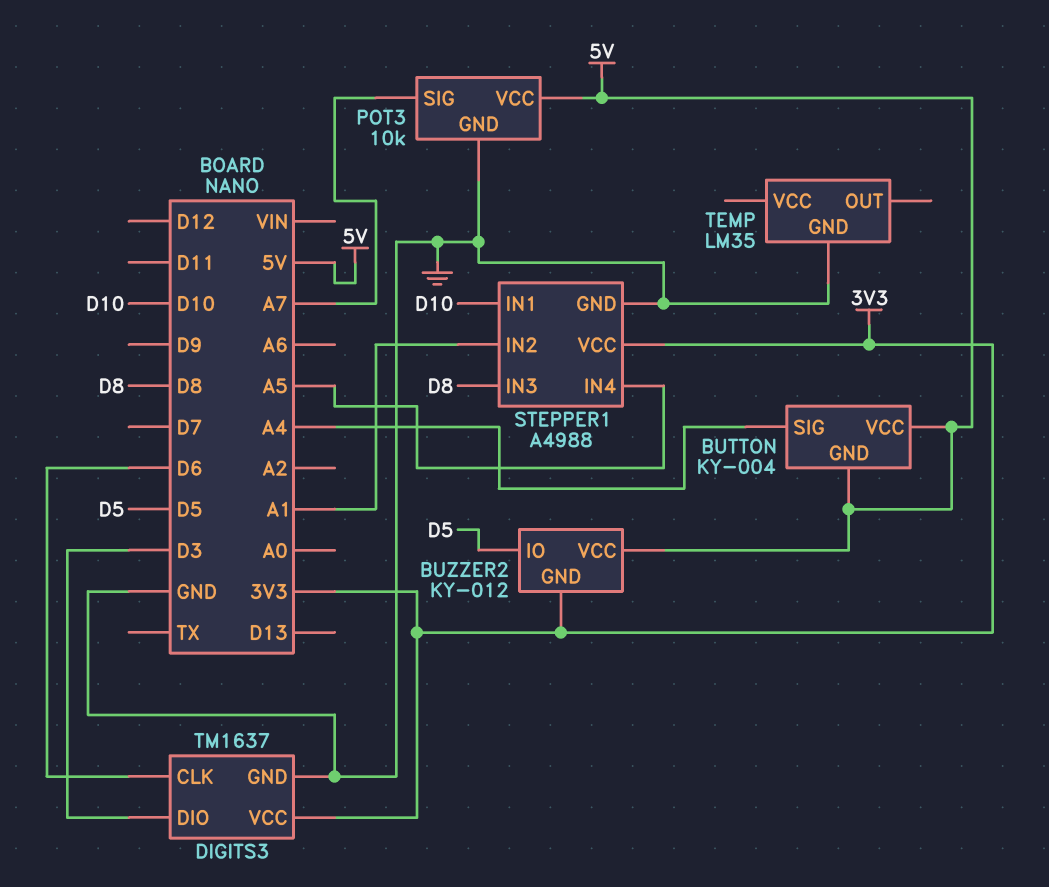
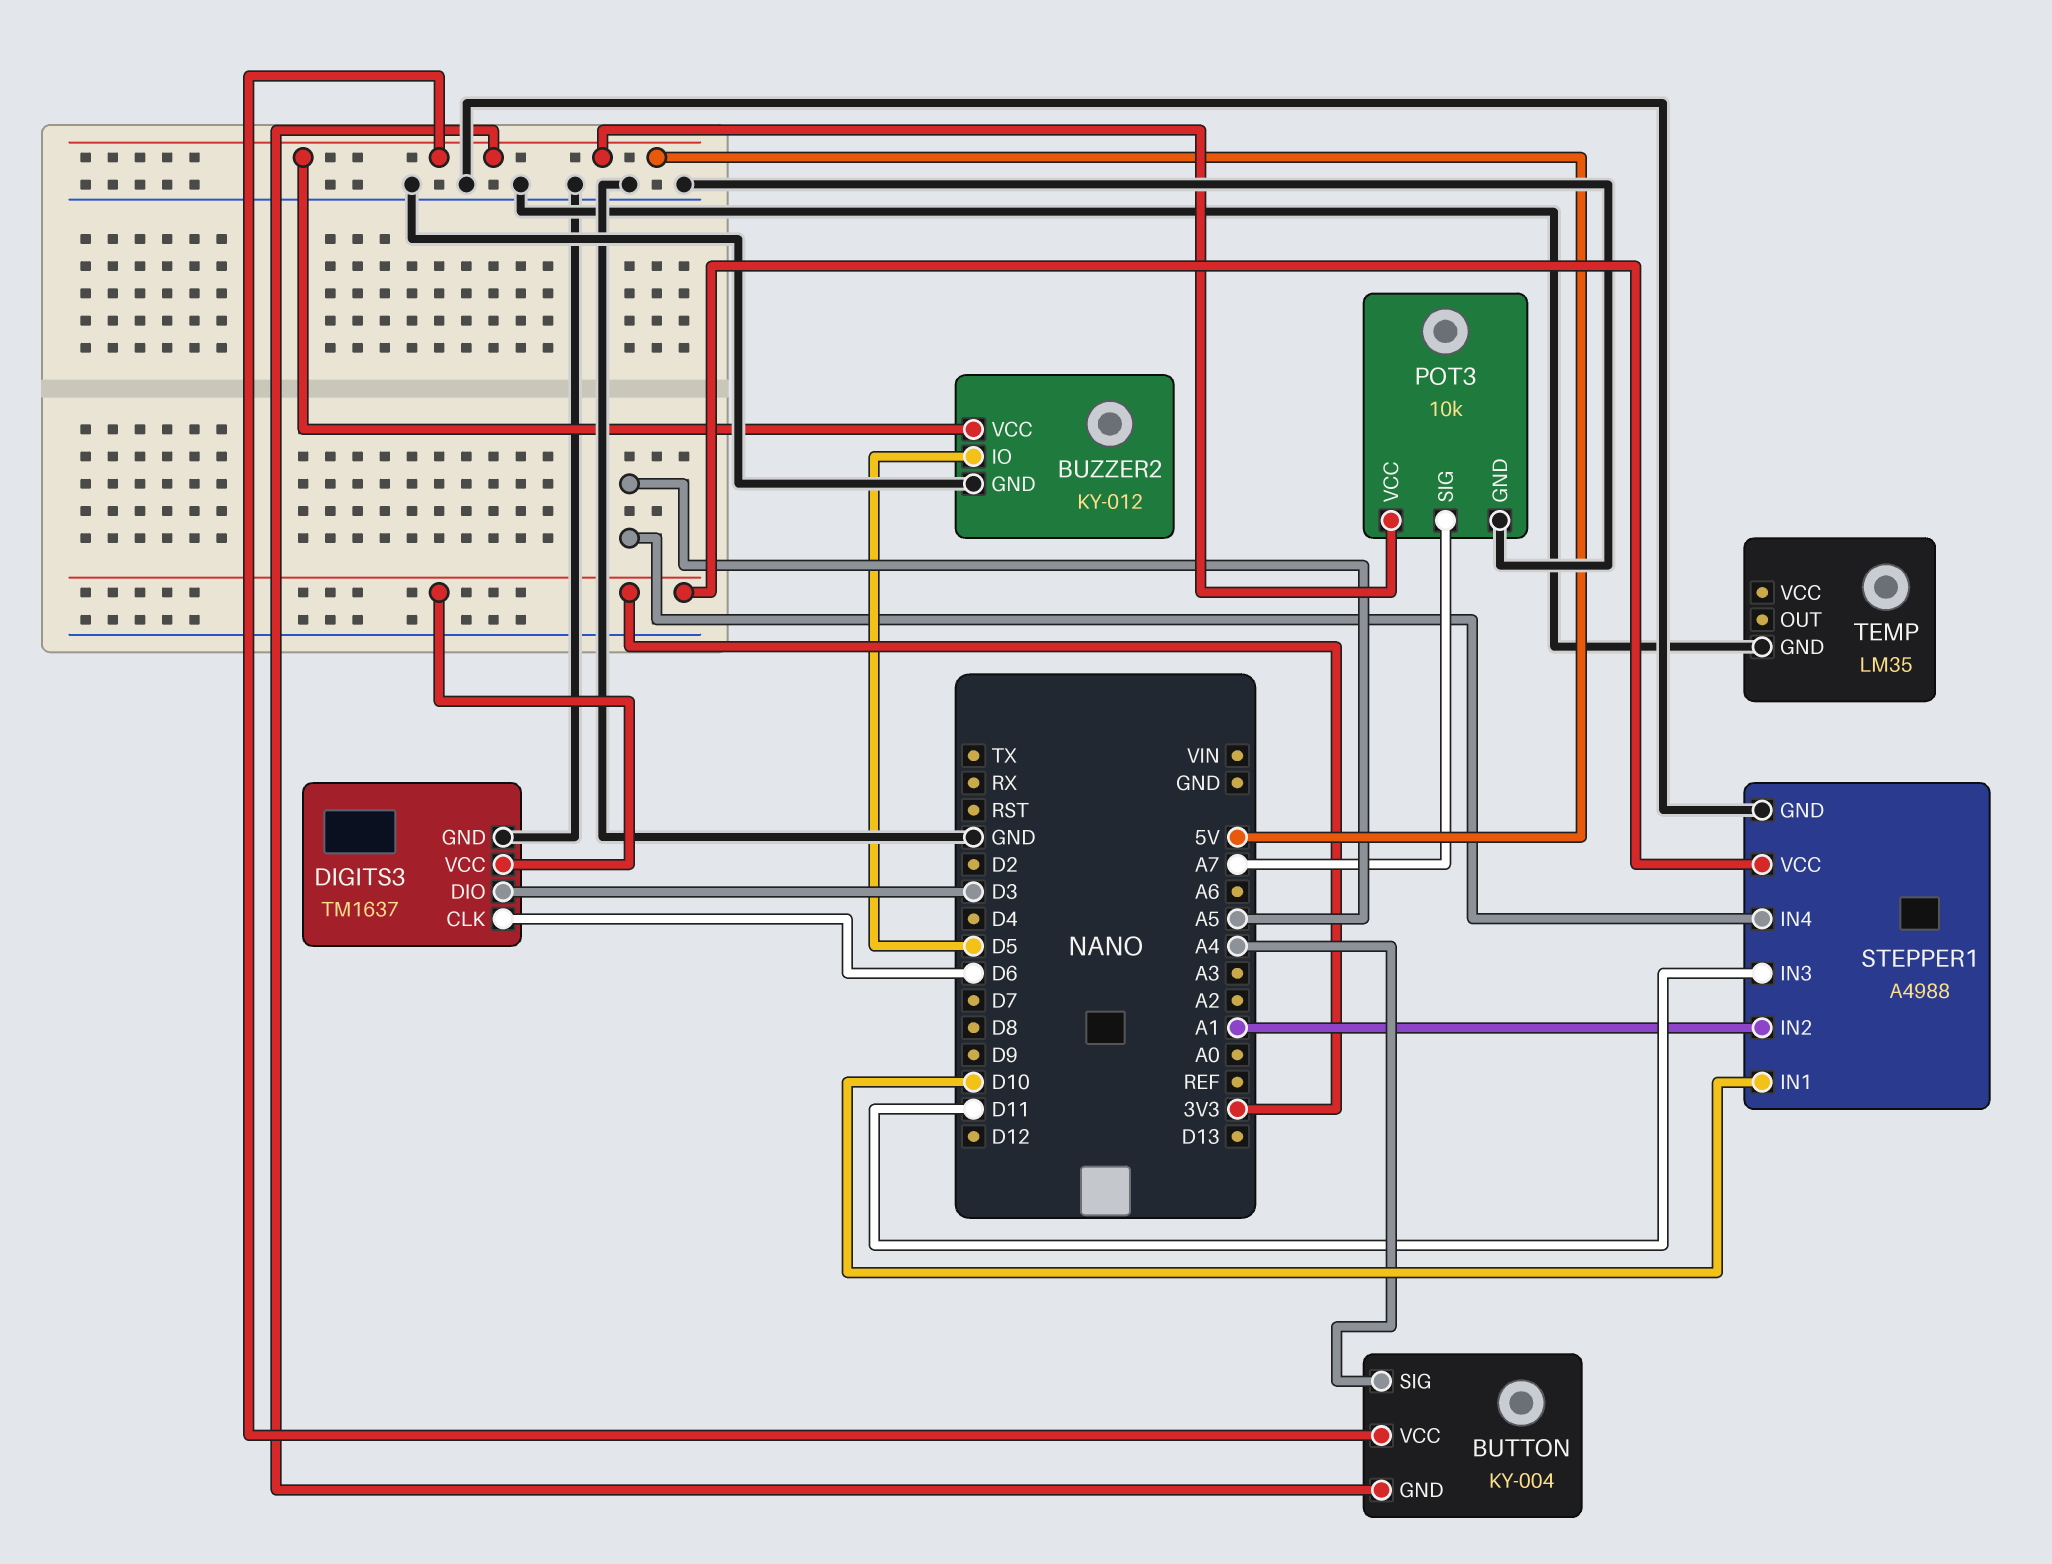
BUZZER2 pin GND: 3V3 -> GND
STEPPER1 pin IN3: D8 -> D11

